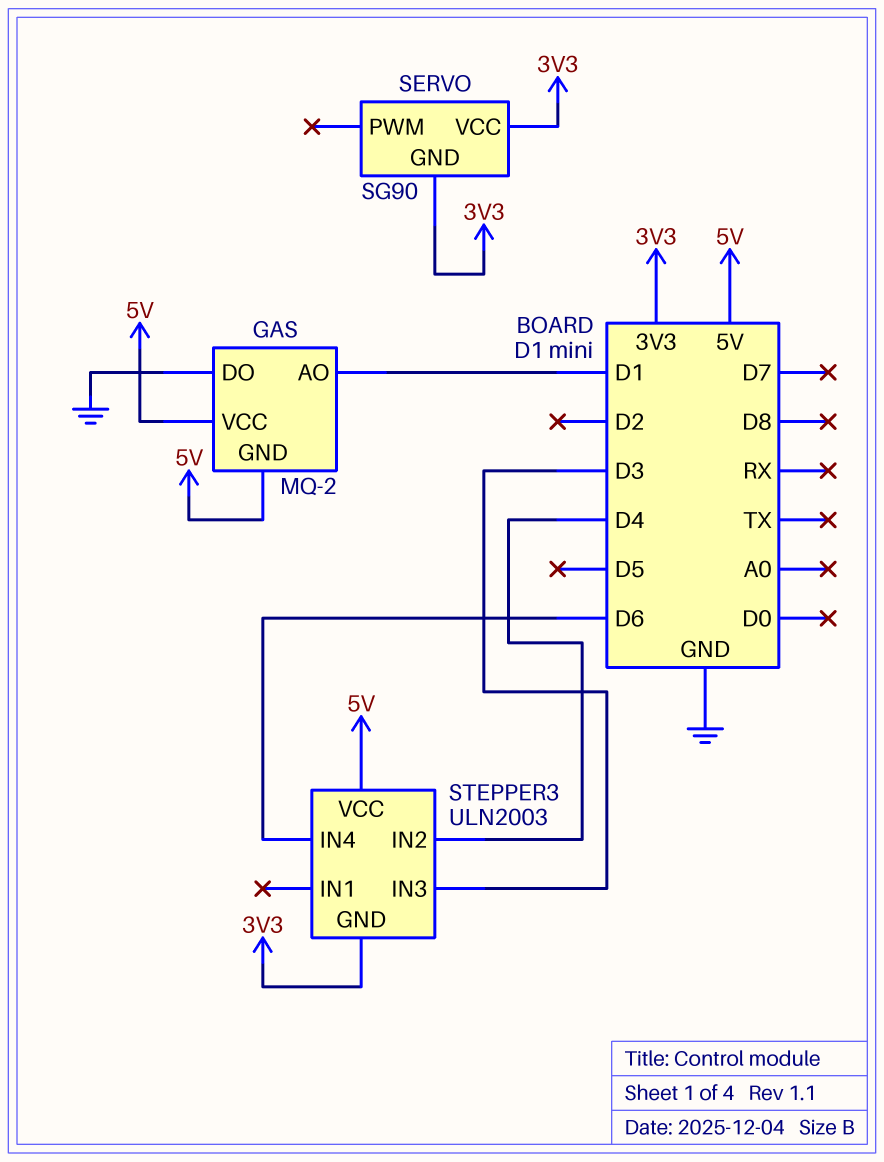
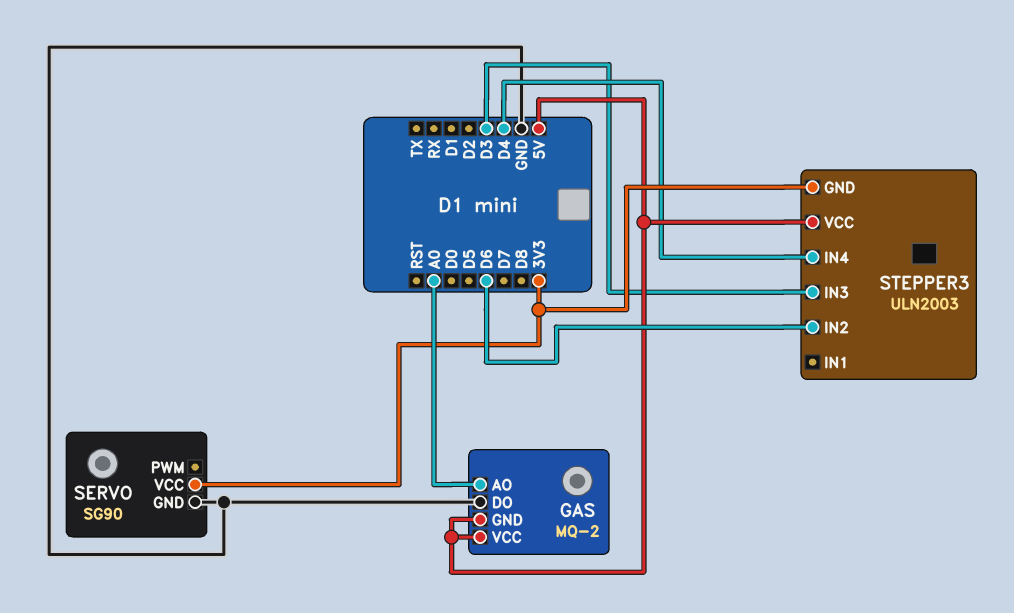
GAS pin AO: D1 -> A0
SERVO pin GND: 3V3 -> GND
STEPPER3 pin IN2: D4 -> D6
STEPPER3 pin IN4: D6 -> D4

